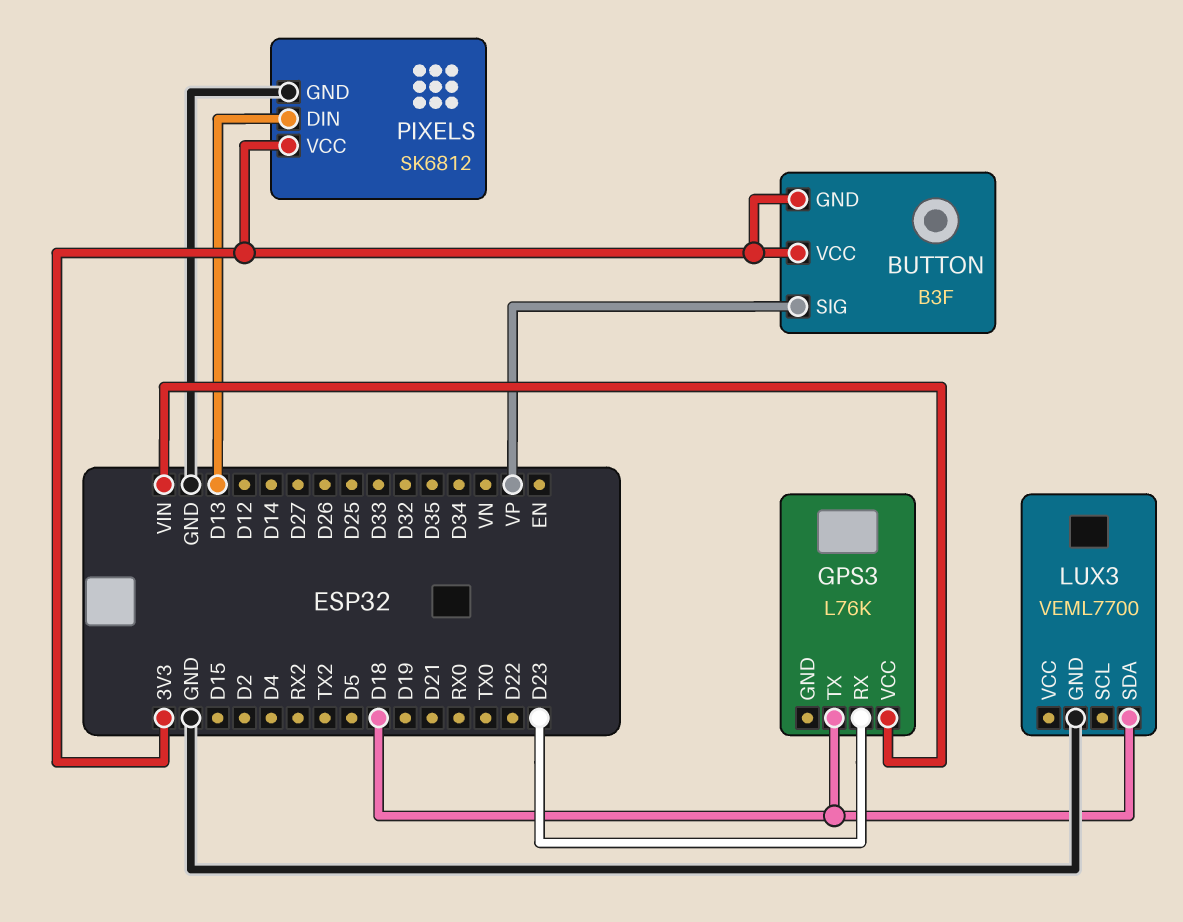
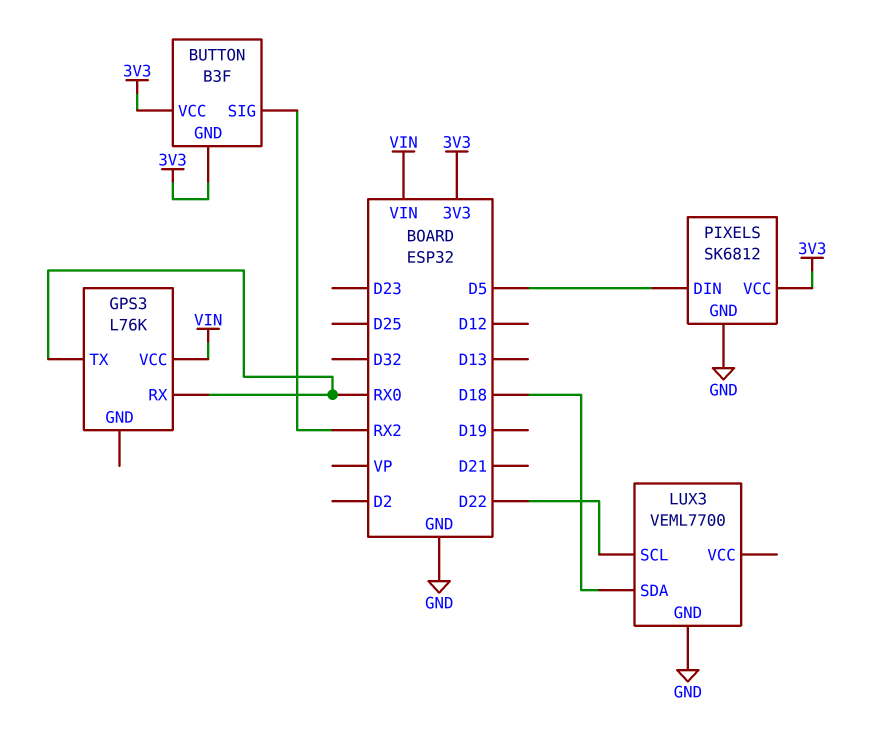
BUTTON pin SIG: VP -> RX2
GPS3 pin RX: D23 -> RX0
GPS3 pin TX: D18 -> RX0
LUX3 pin SCL: none -> D22
PIXELS pin DIN: D13 -> D5

